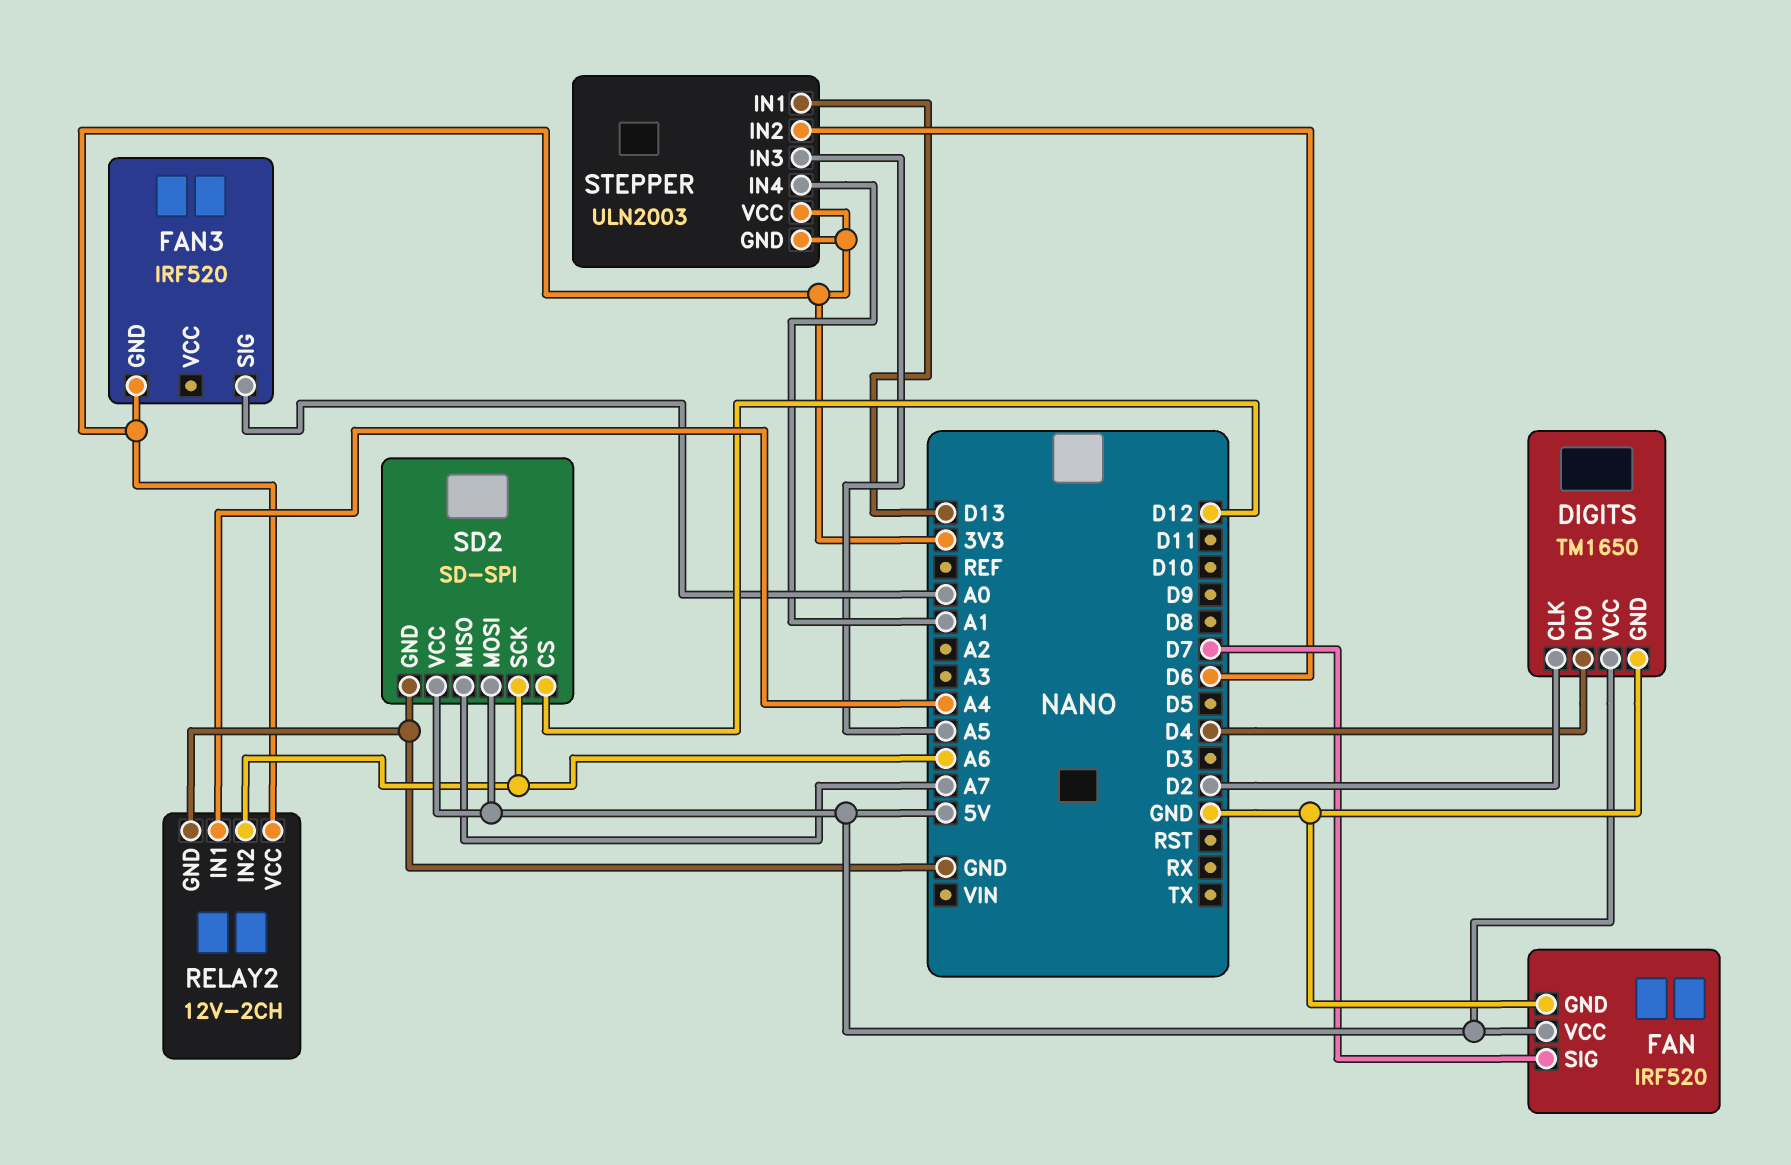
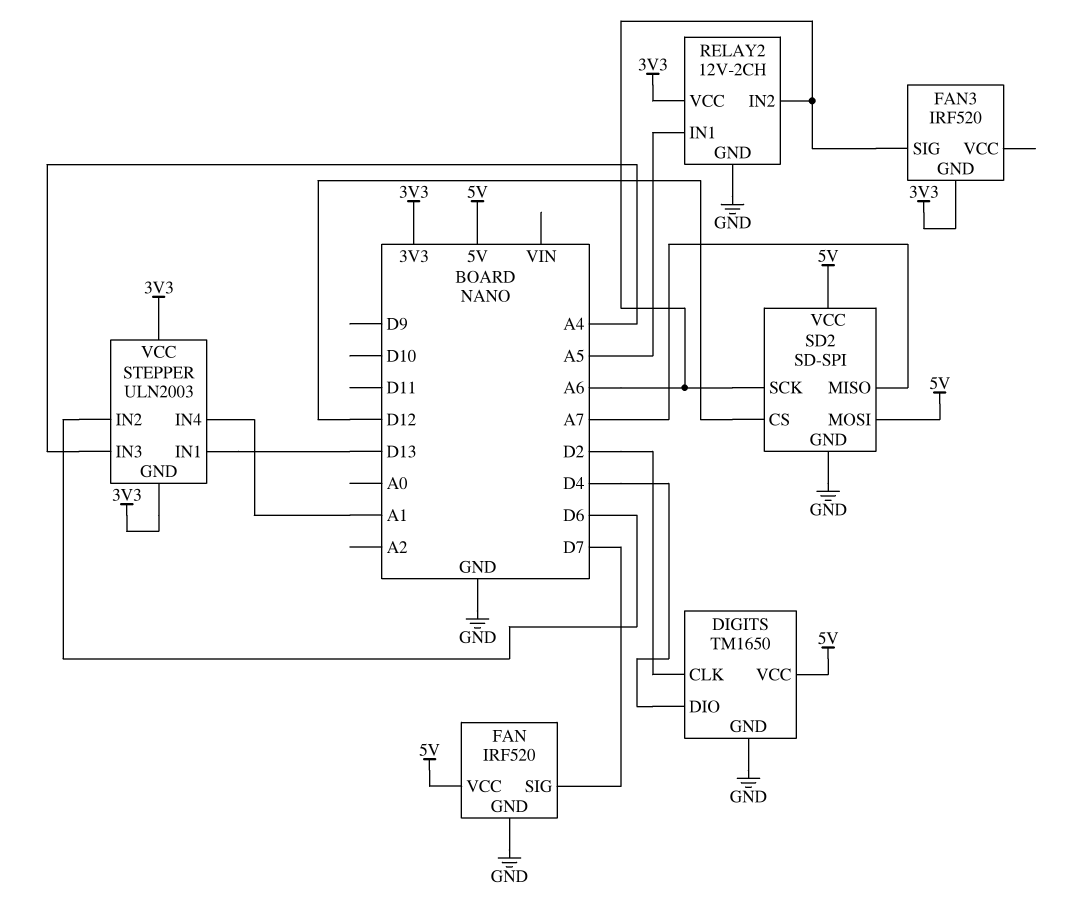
FAN3 pin SIG: A0 -> A6
RELAY2 pin IN1: A4 -> A5
STEPPER pin IN3: A5 -> A4

